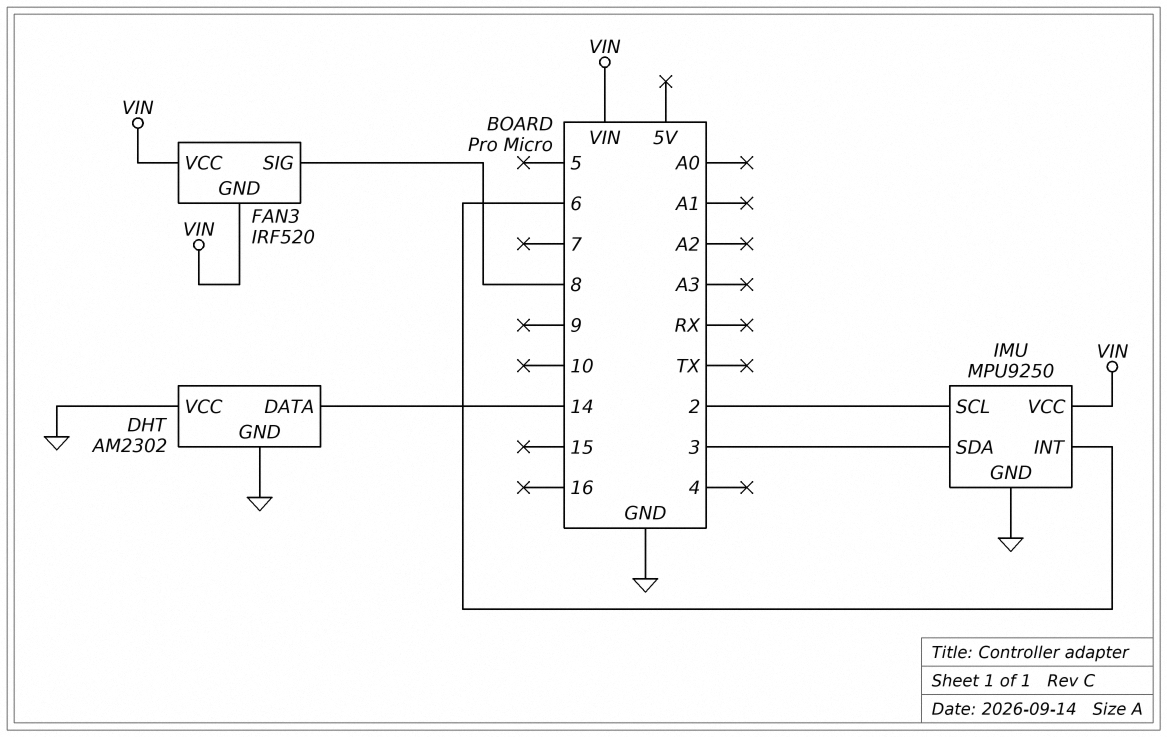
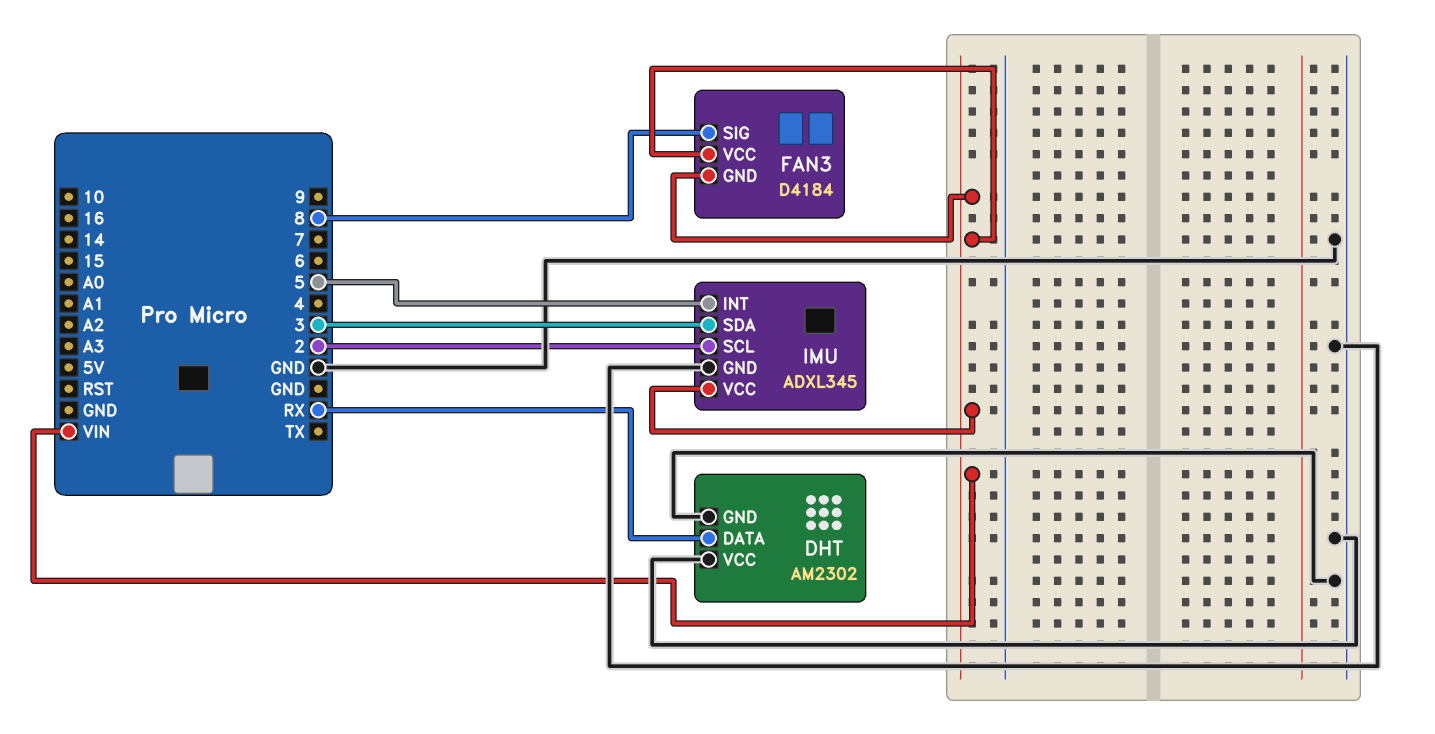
DHT pin DATA: 14 -> RX
FAN3: IRF520 -> D4184
IMU: MPU9250 -> ADXL345
IMU pin INT: 6 -> 5

